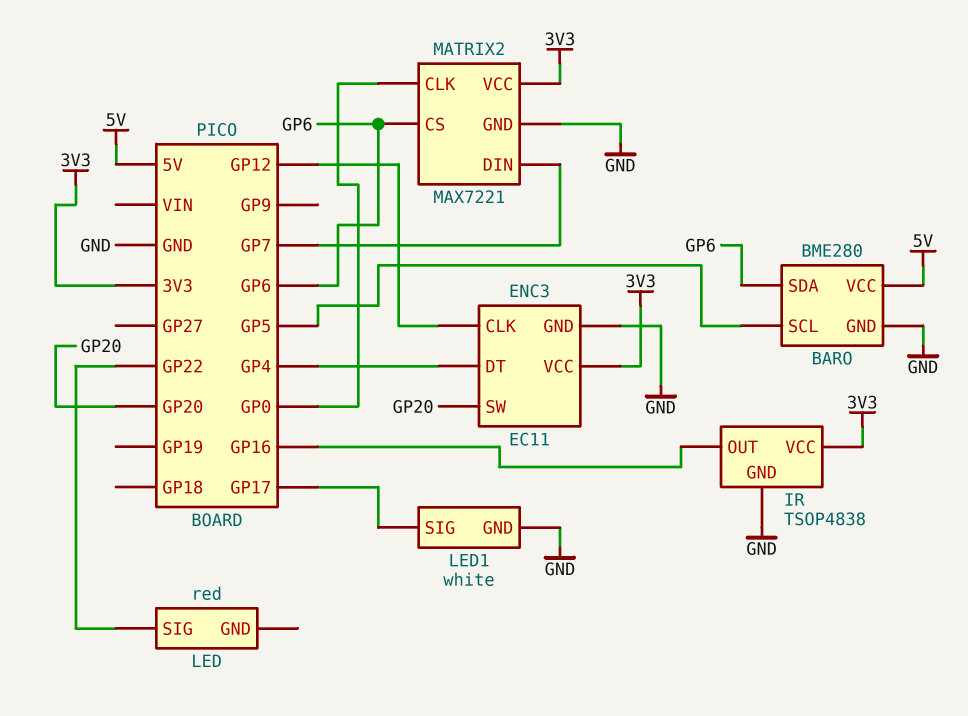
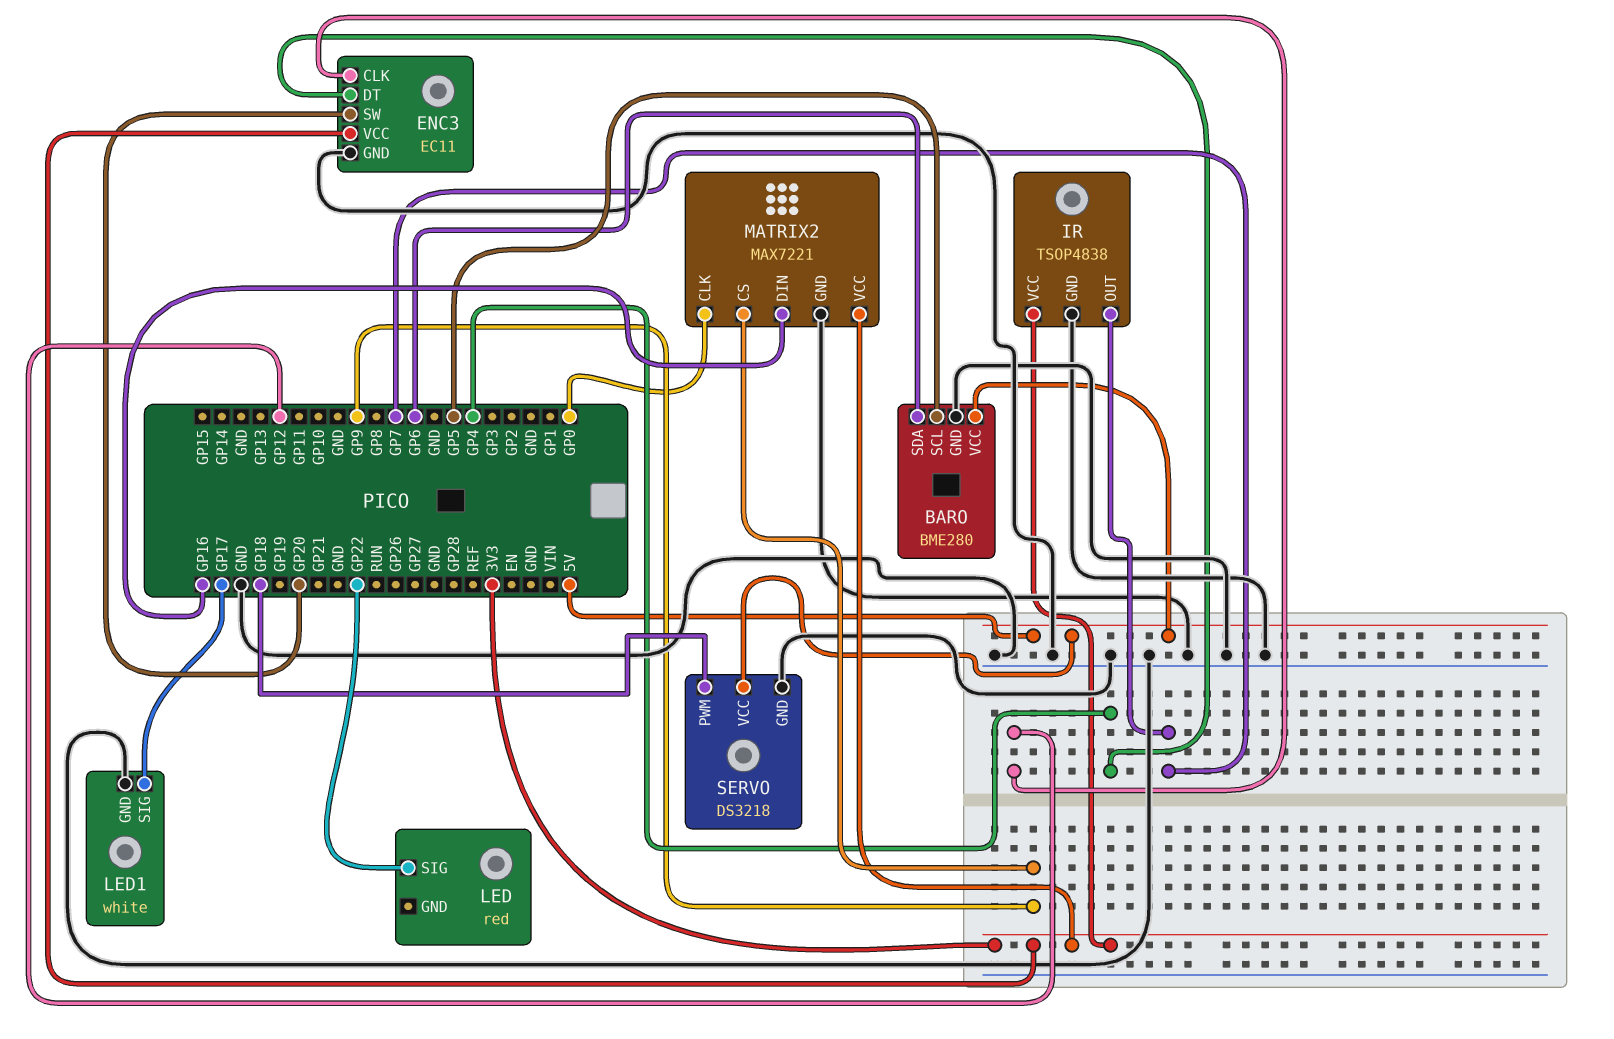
IR pin OUT: GP16 -> GP7
MATRIX2 pin CS: GP6 -> GP9
MATRIX2 pin DIN: GP7 -> GP16
SERVO: none -> DS3218
SERVO pin GND: none -> GND
SERVO pin PWM: none -> GP18
SERVO pin VCC: none -> 5V

